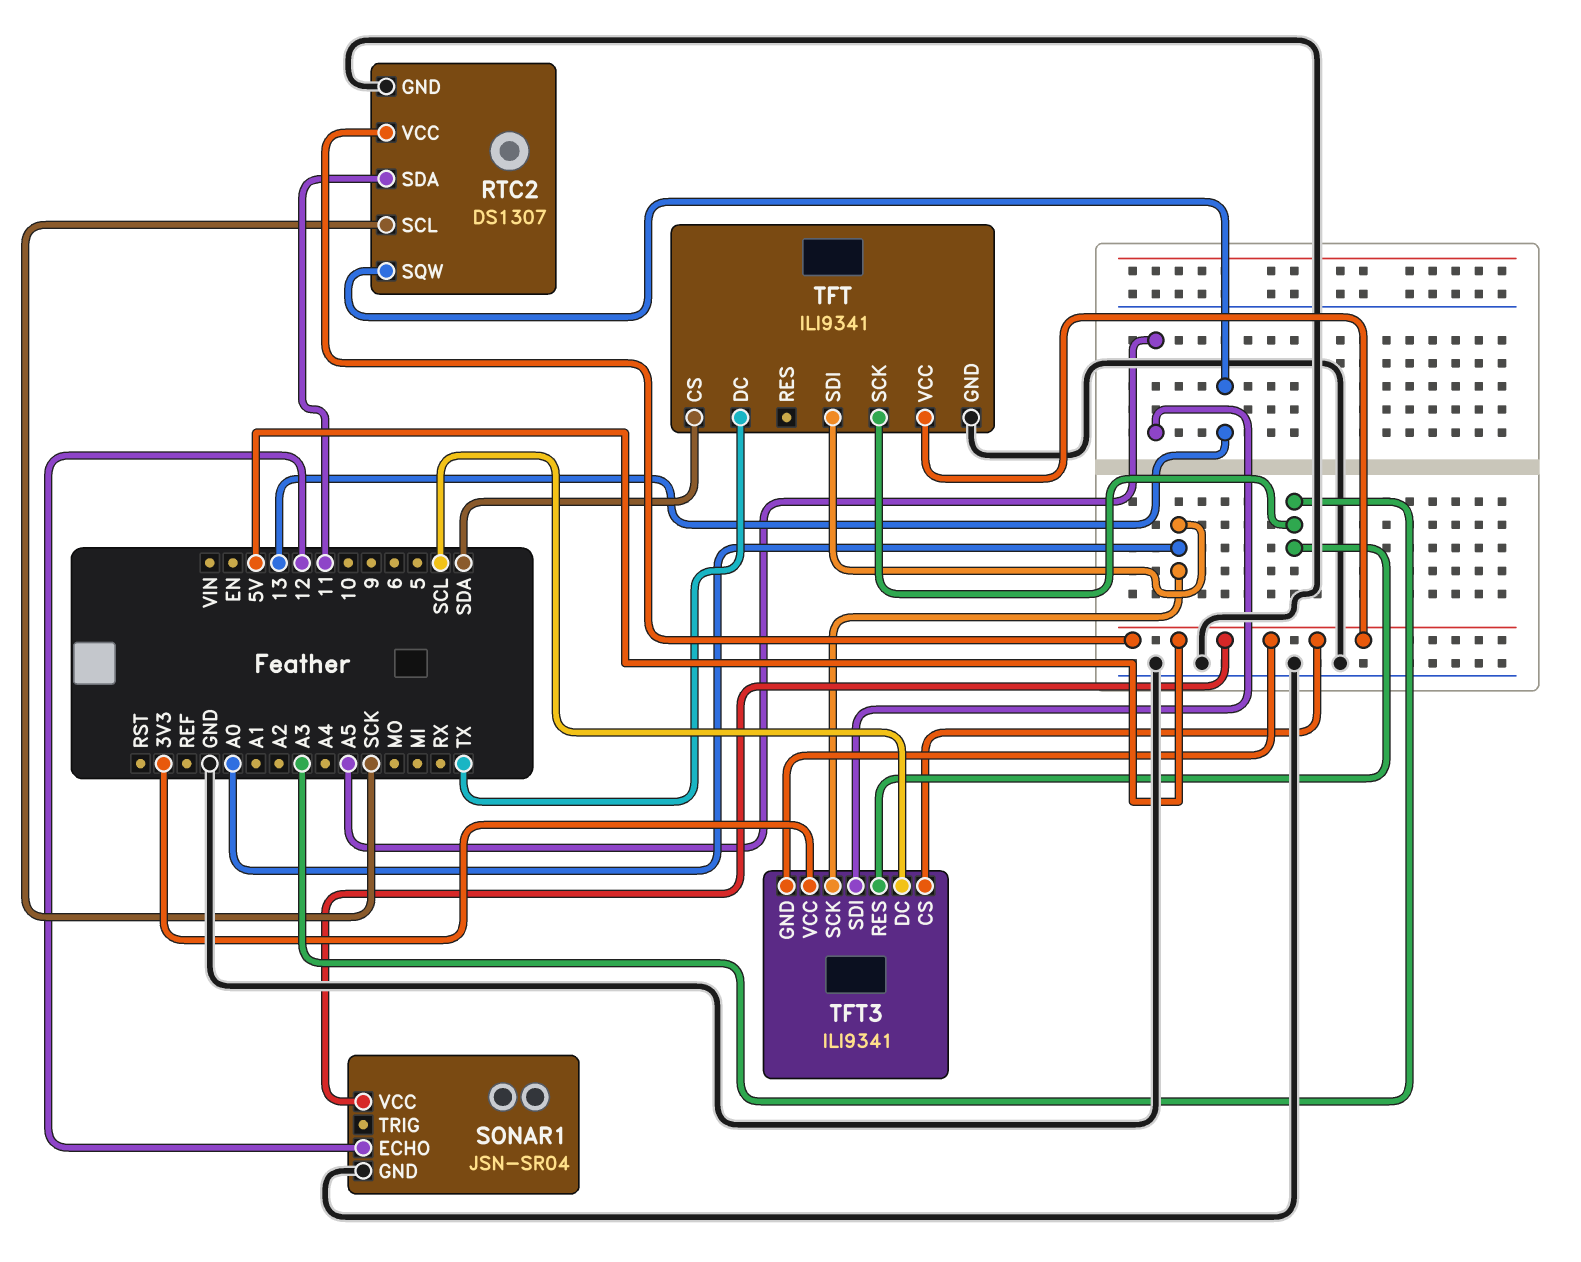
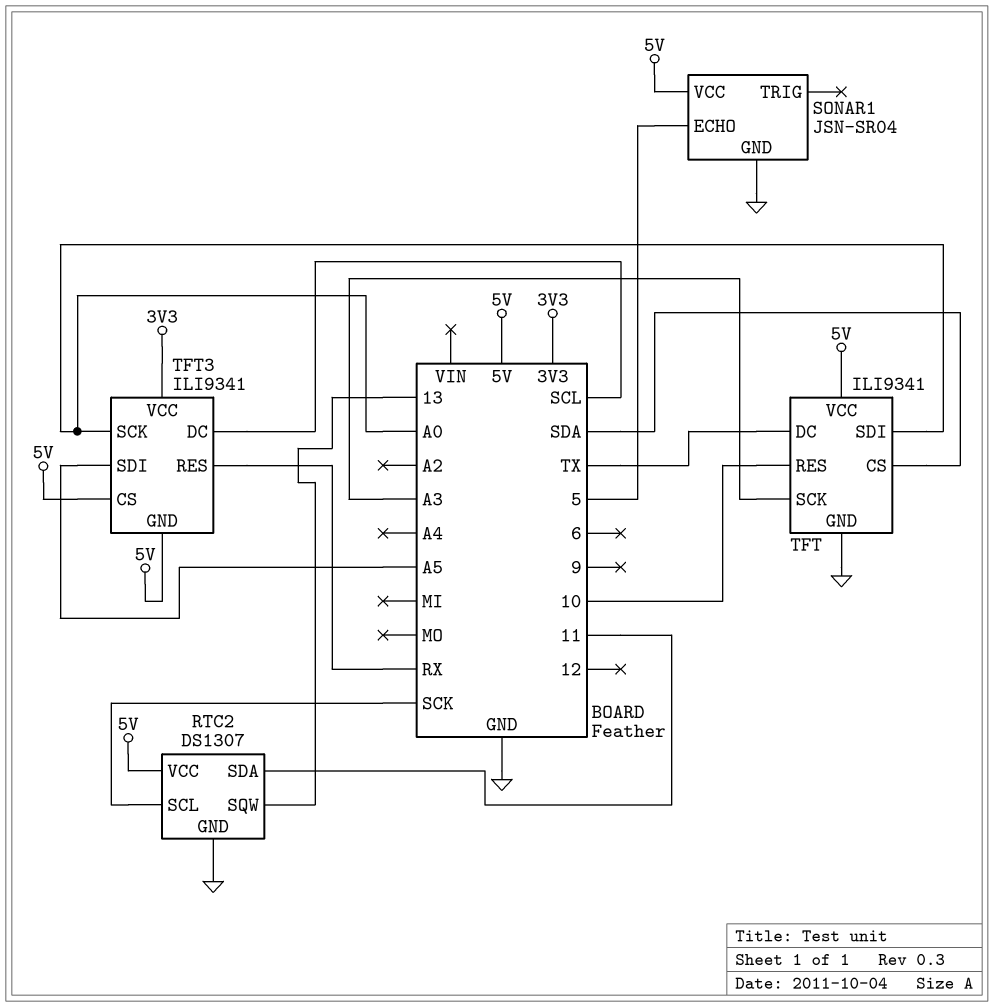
SONAR1 pin ECHO: 12 -> 5
TFT pin RES: none -> 10
TFT3 pin RES: A3 -> RX

